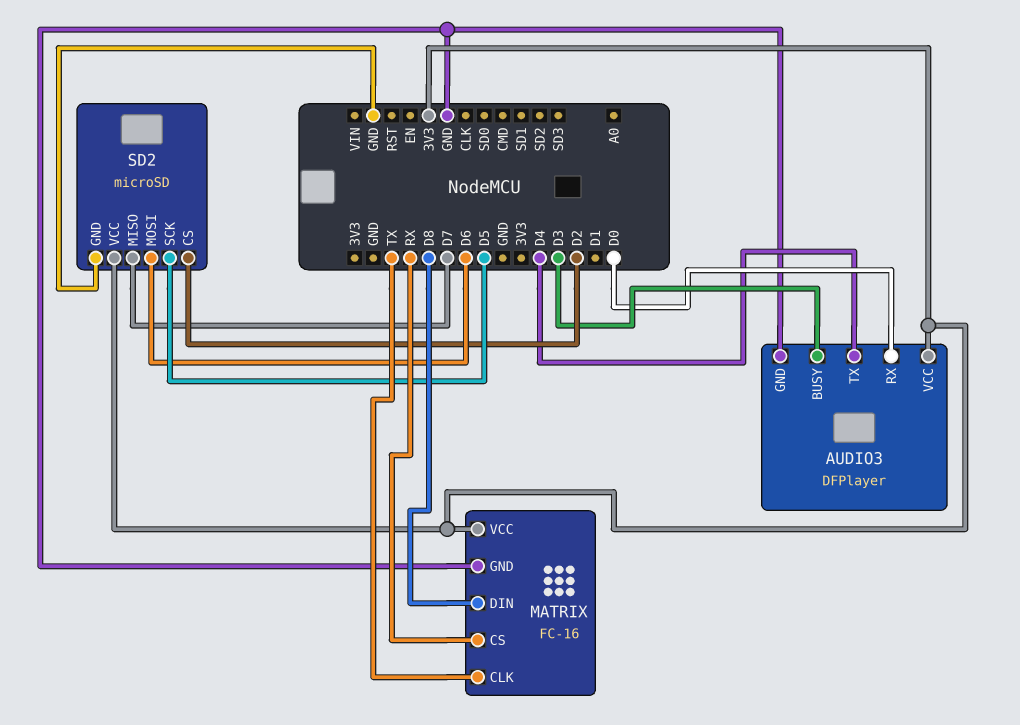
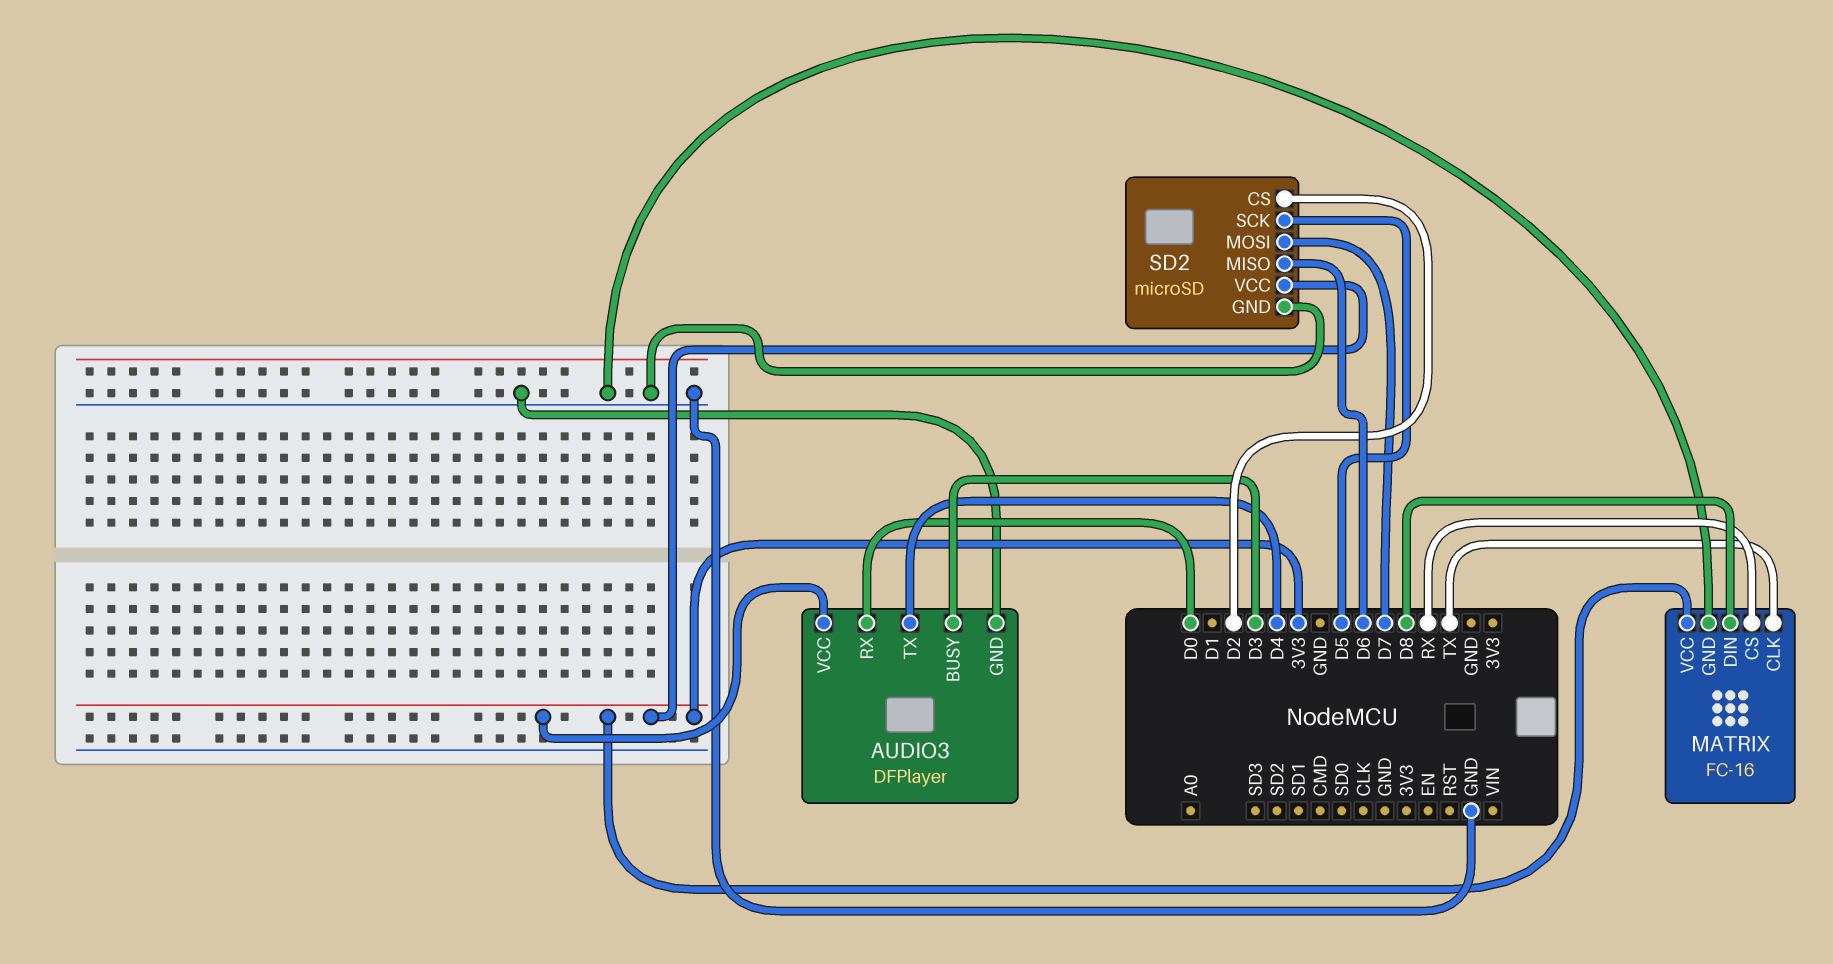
SD2 pin MISO: D7 -> D6
SD2 pin MOSI: D6 -> D7

